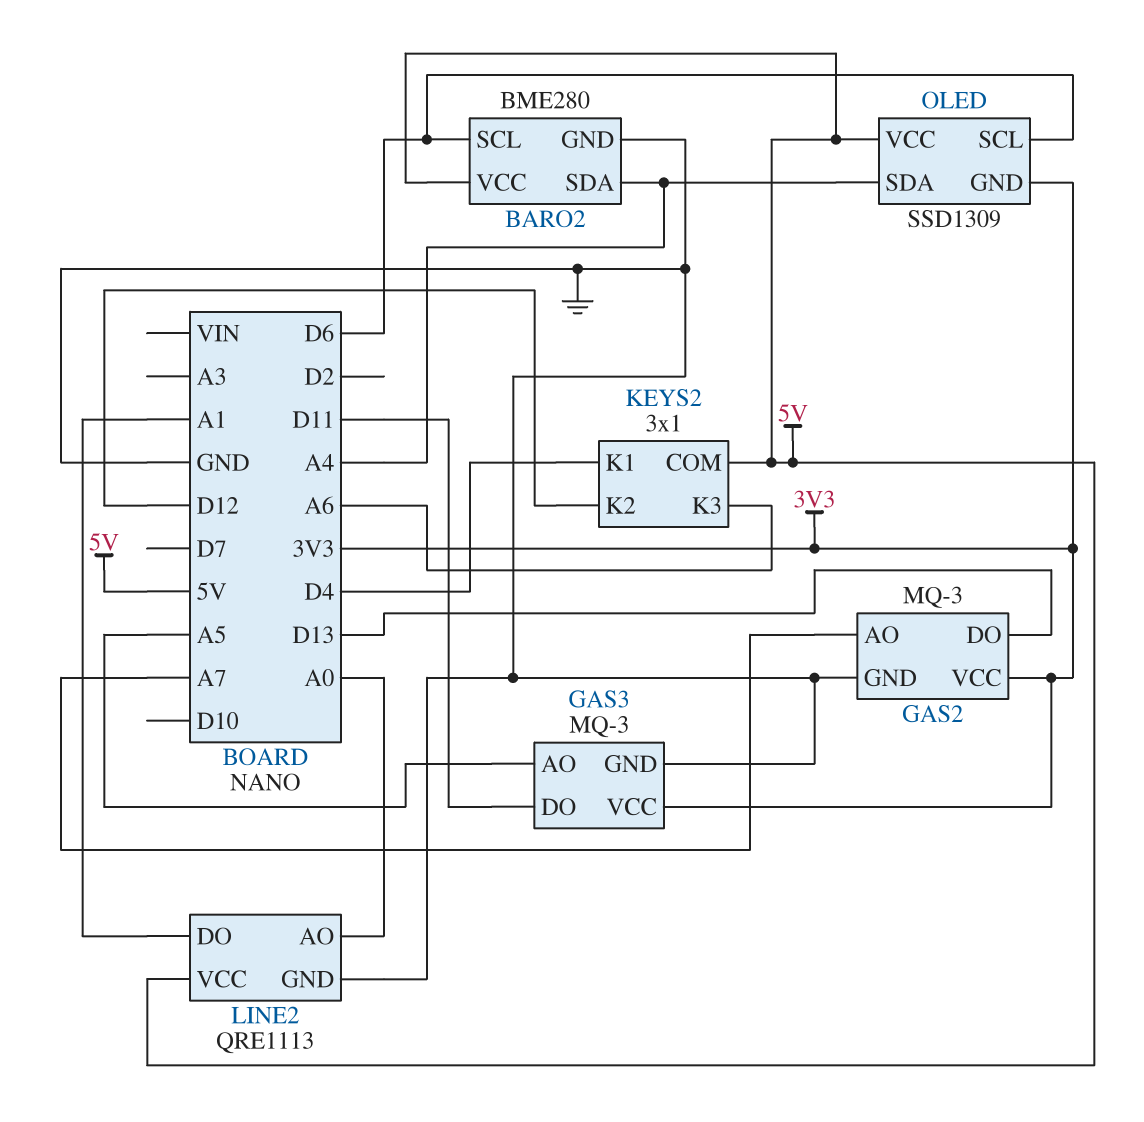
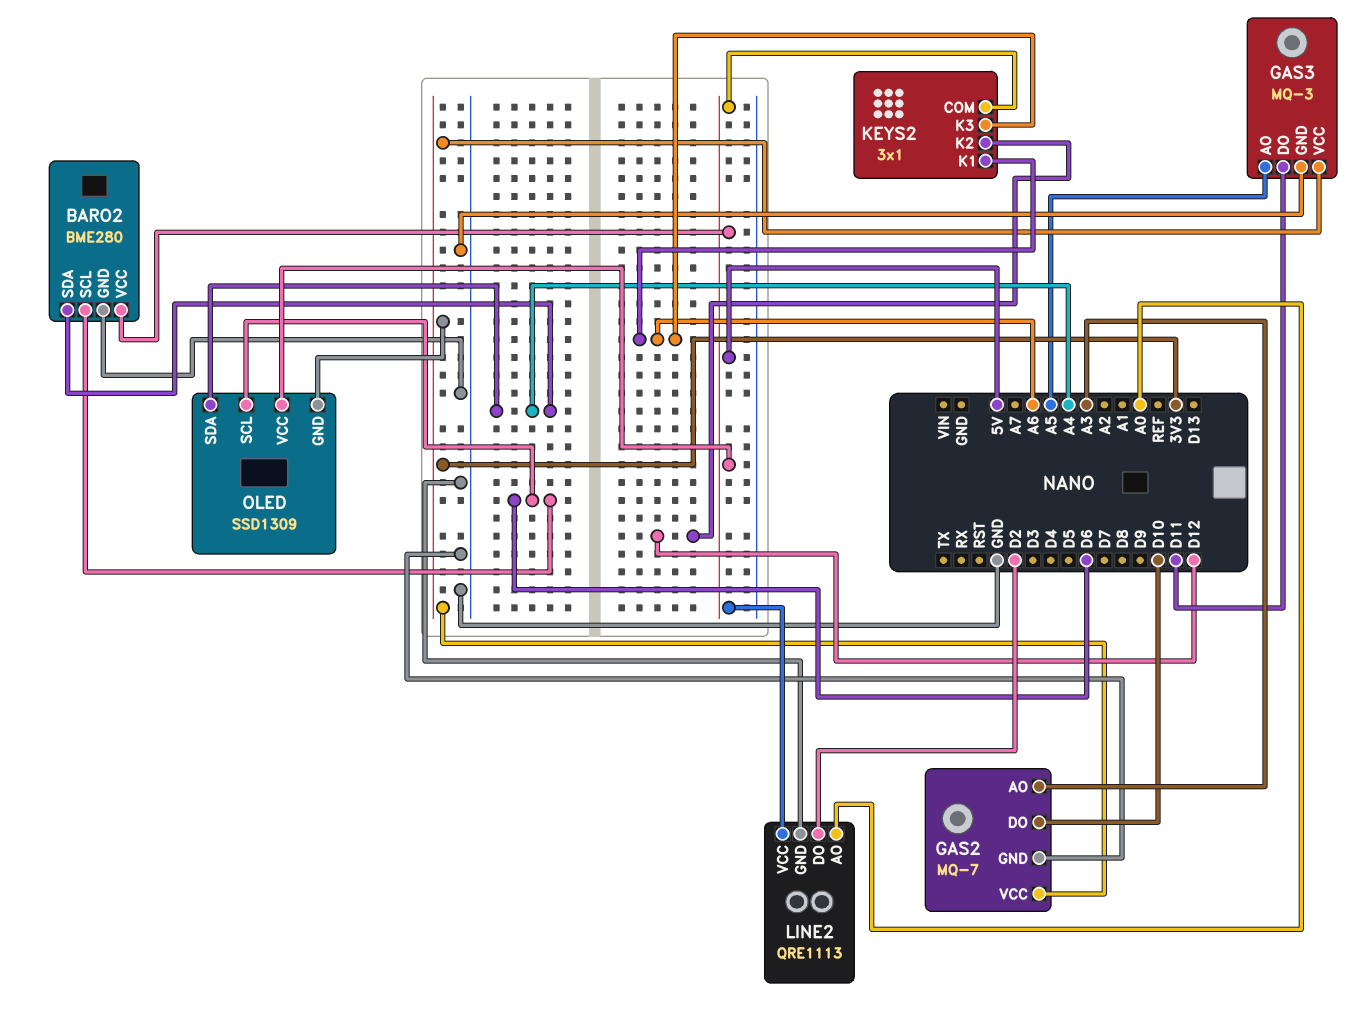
GAS2: MQ-3 -> MQ-7
GAS2 pin AO: A7 -> A3
GAS2 pin DO: D13 -> D10
KEYS2 pin K1: D4 -> A6
LINE2 pin DO: A1 -> D2

